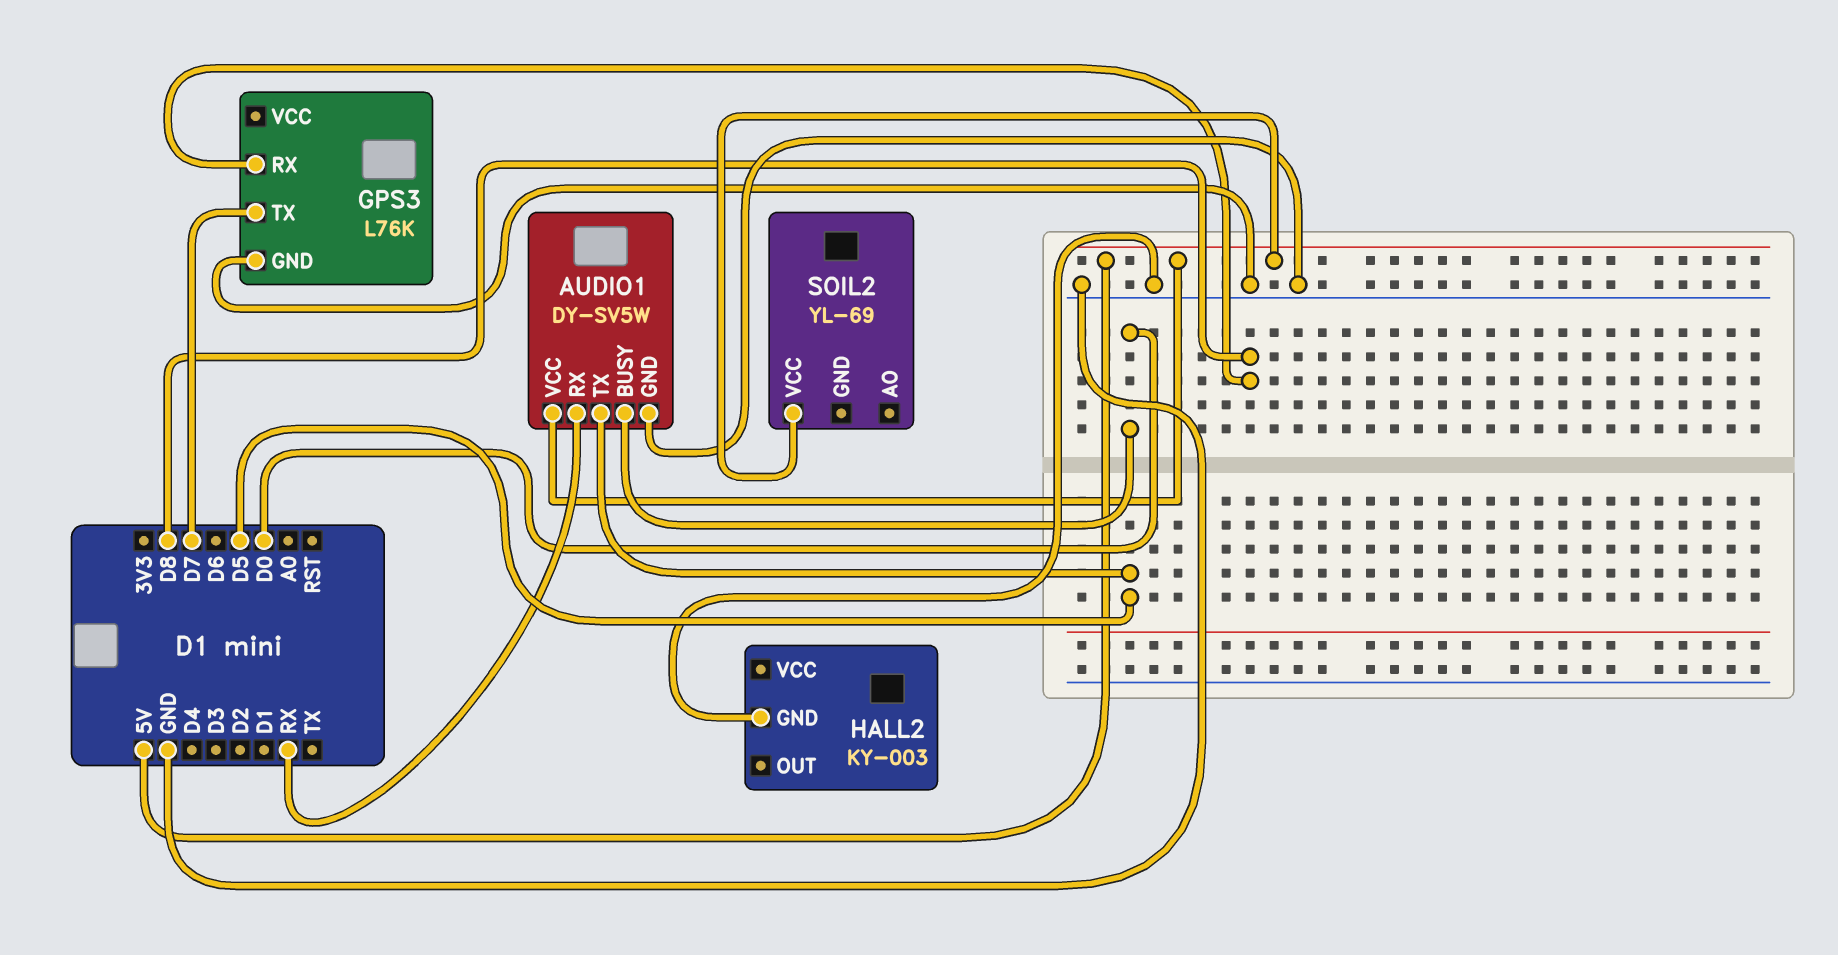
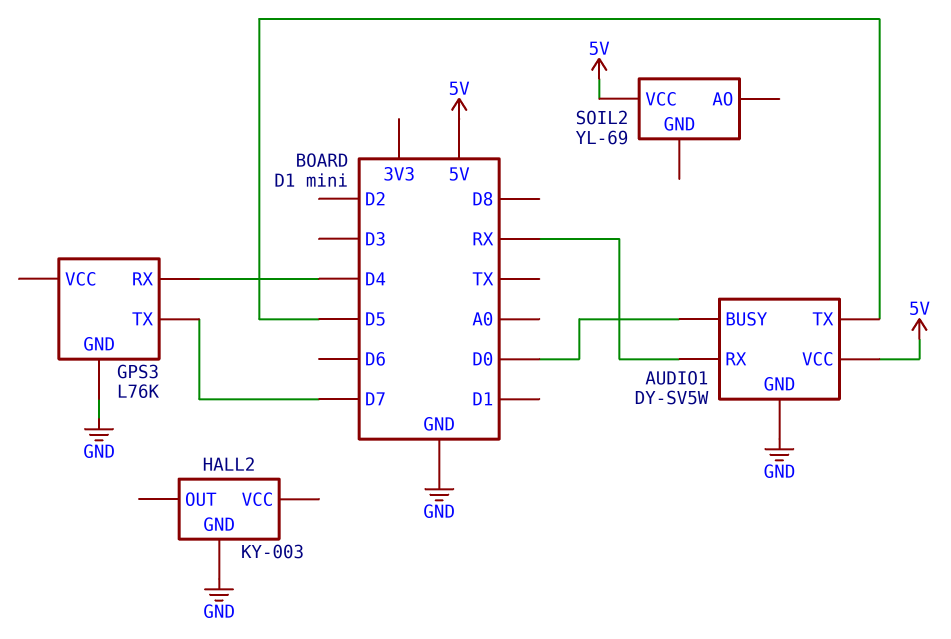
GPS3 pin RX: D8 -> D4

